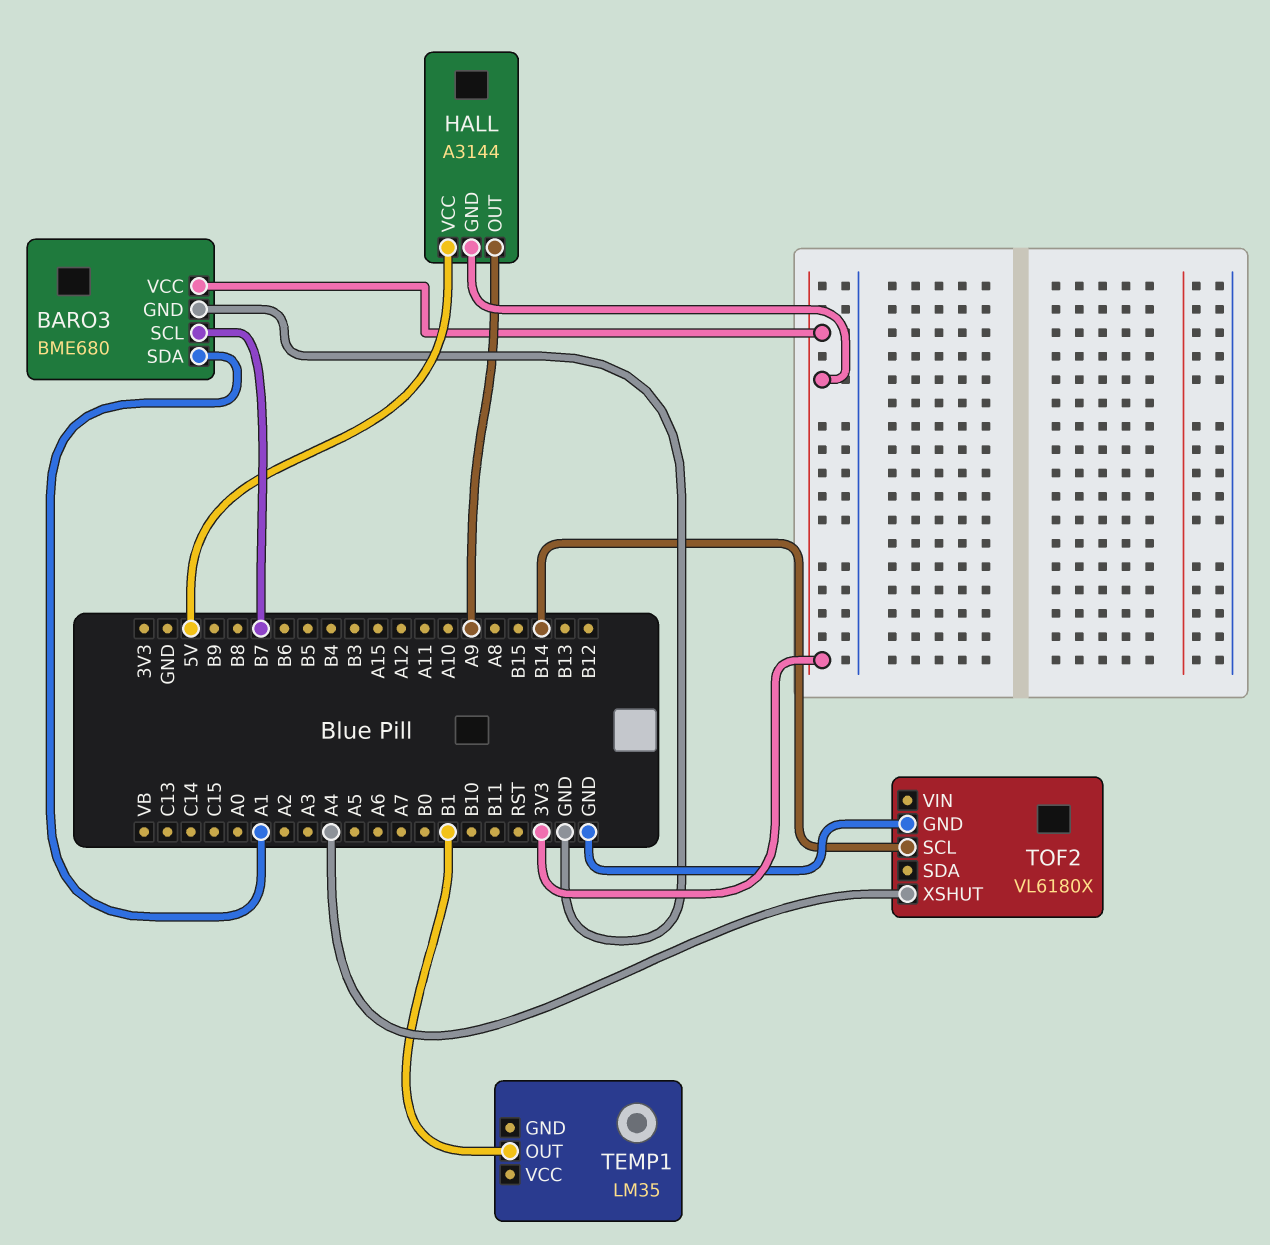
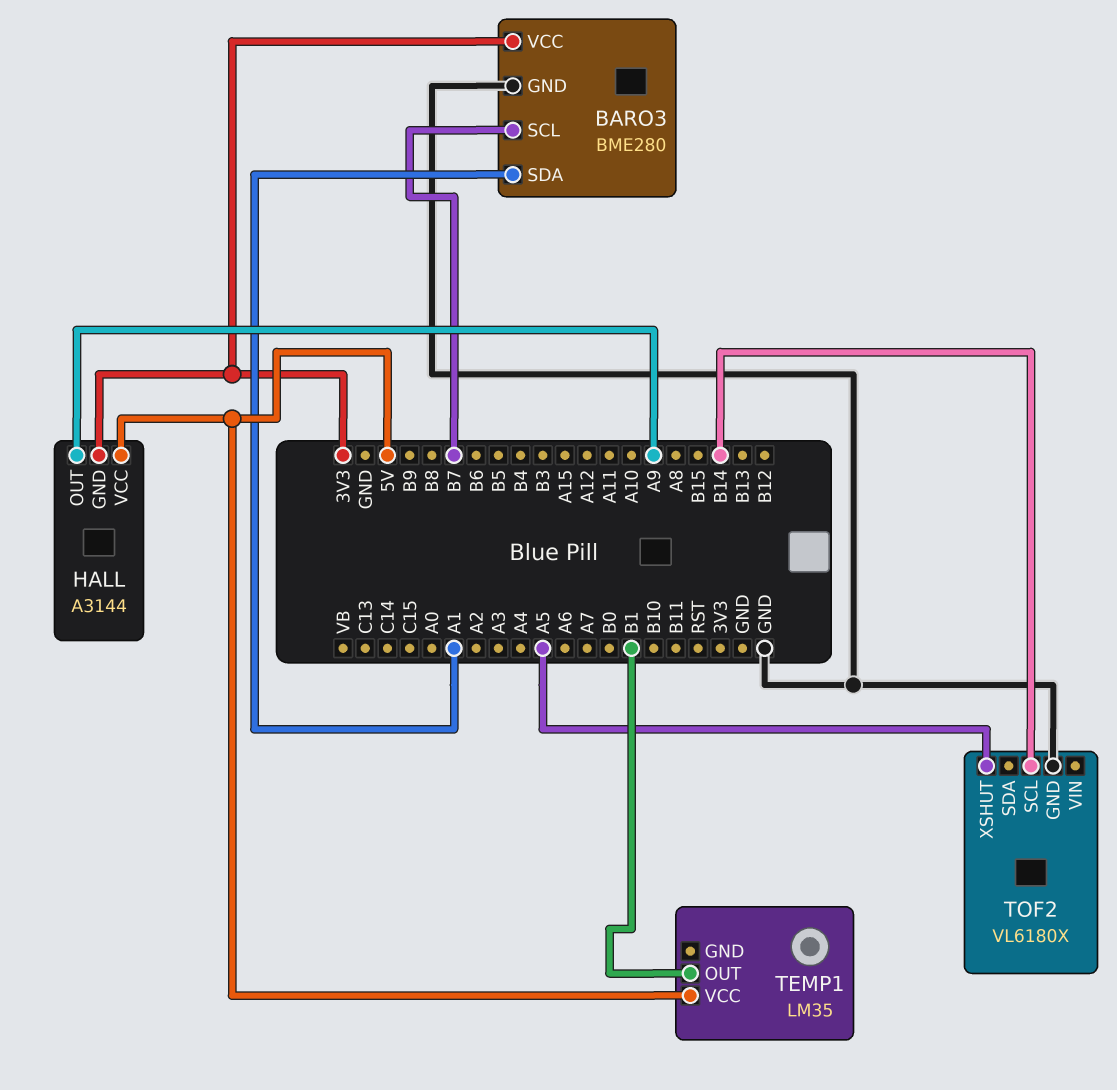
BARO3: BME680 -> BME280
TEMP1 pin VCC: none -> 5V
TOF2 pin XSHUT: A4 -> A5

